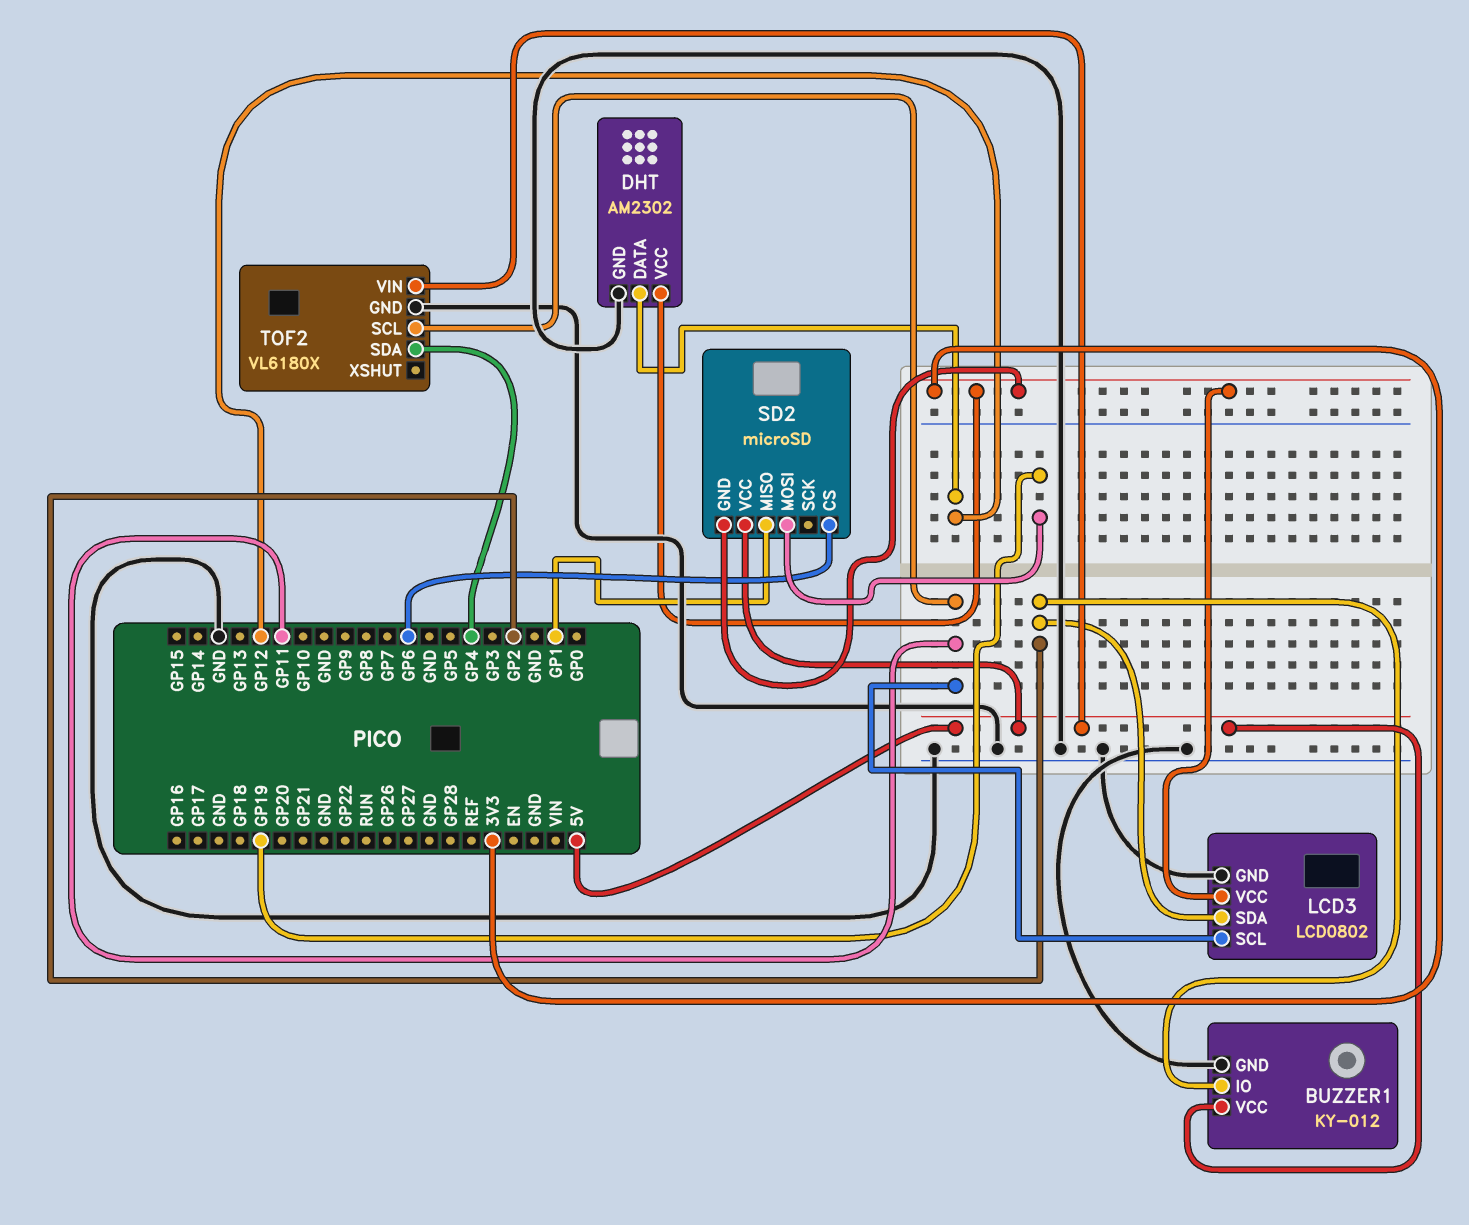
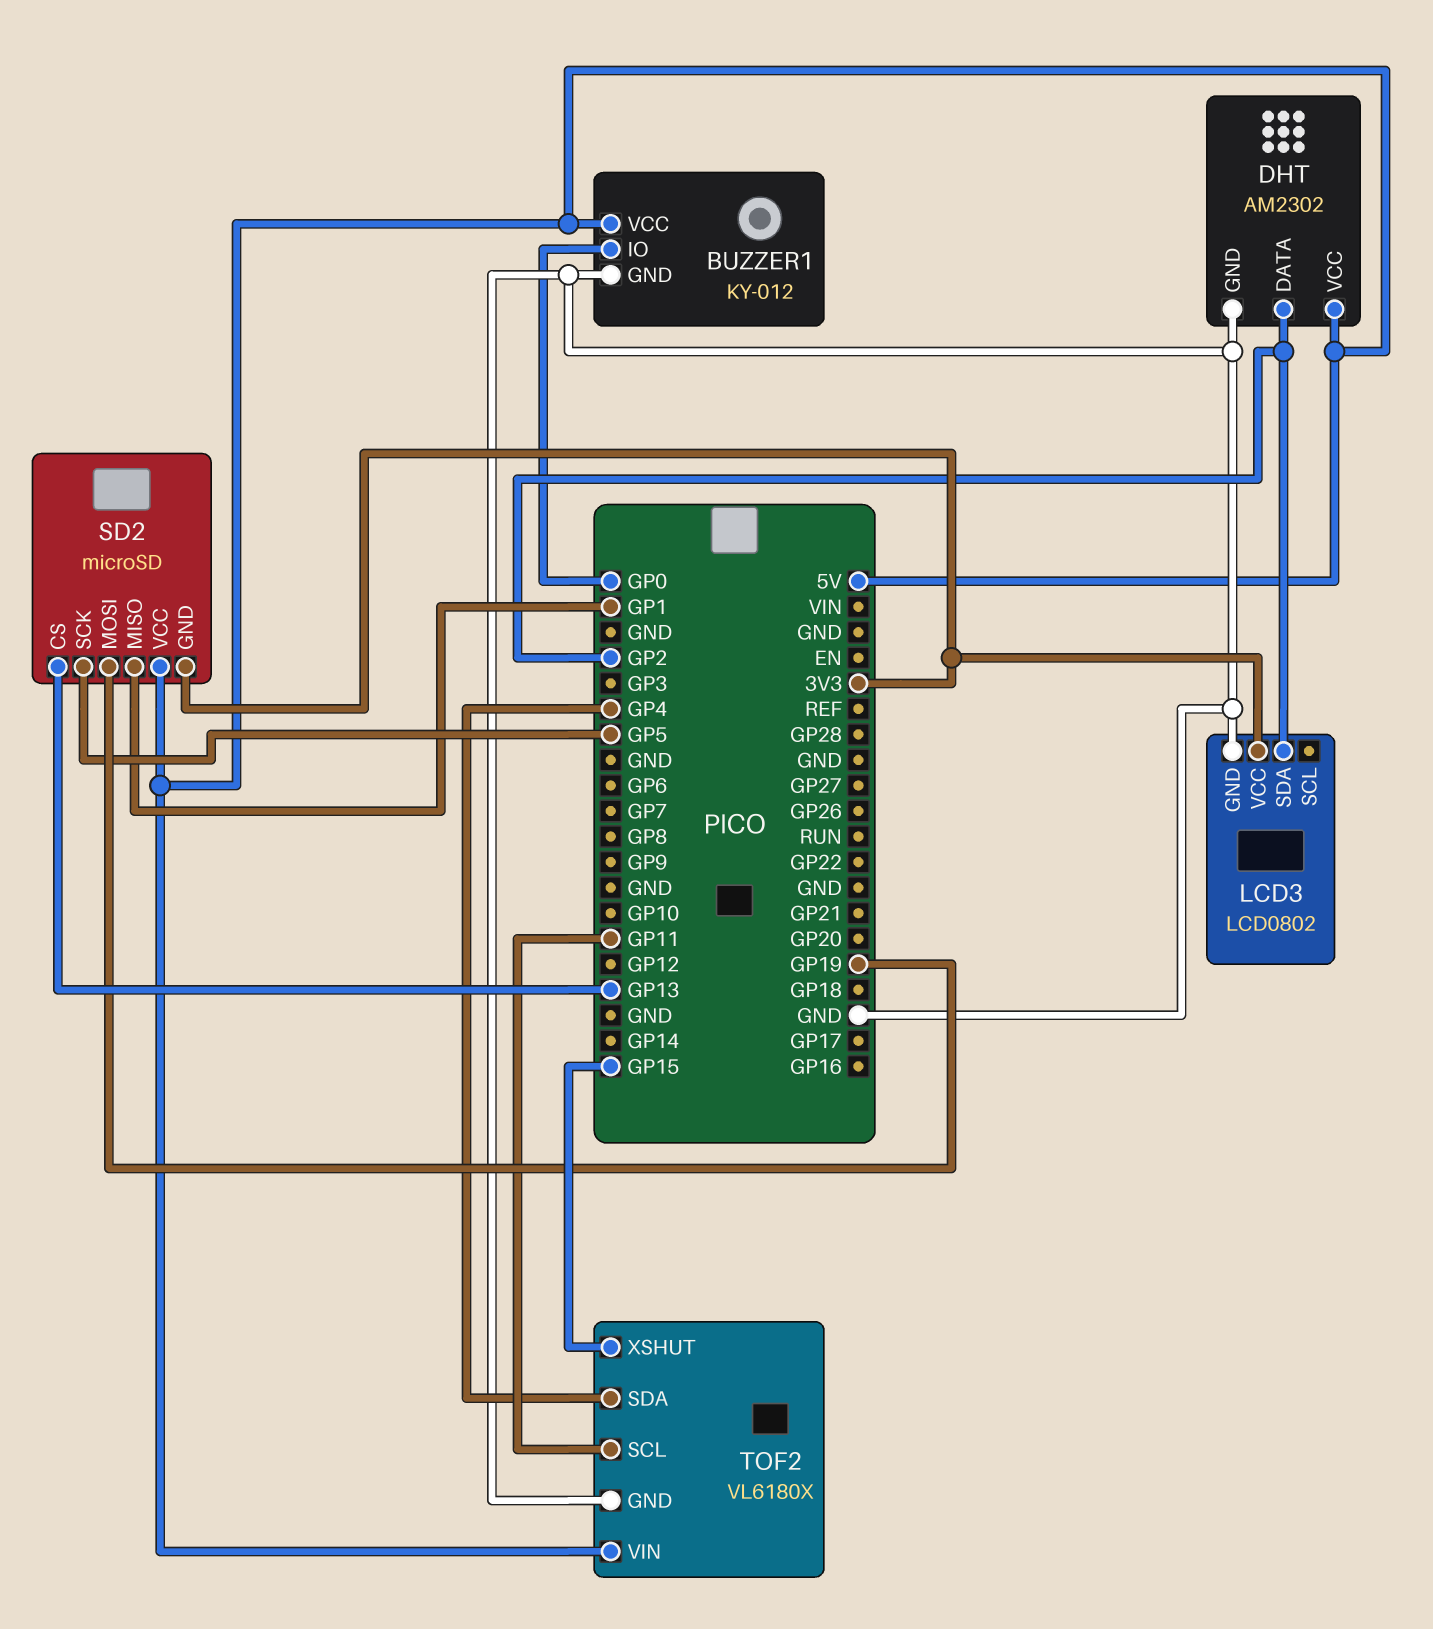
BUZZER1 pin IO: GP2 -> GP0
DHT pin DATA: GP12 -> GP2
DHT pin VCC: 3V3 -> 5V
LCD3 pin SCL: GP11 -> none
SD2 pin CS: GP6 -> GP13
SD2 pin SCK: none -> GP5
TOF2 pin XSHUT: none -> GP15

